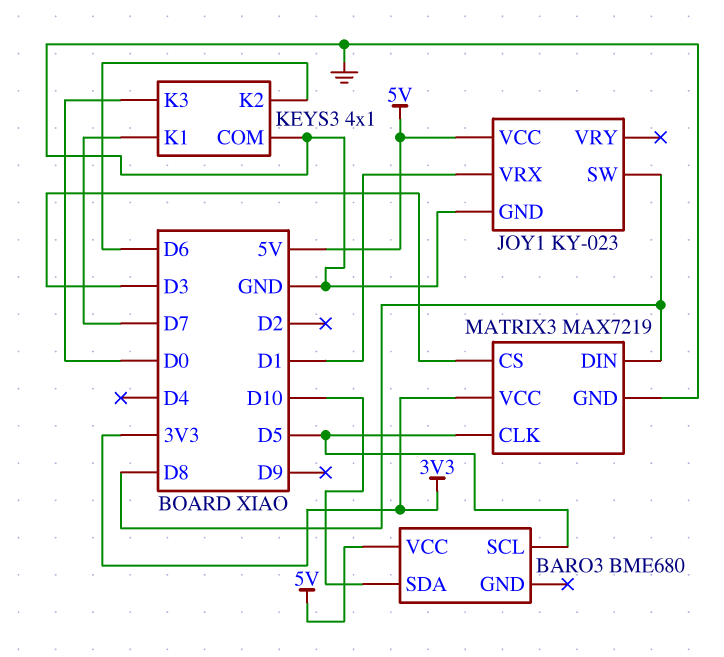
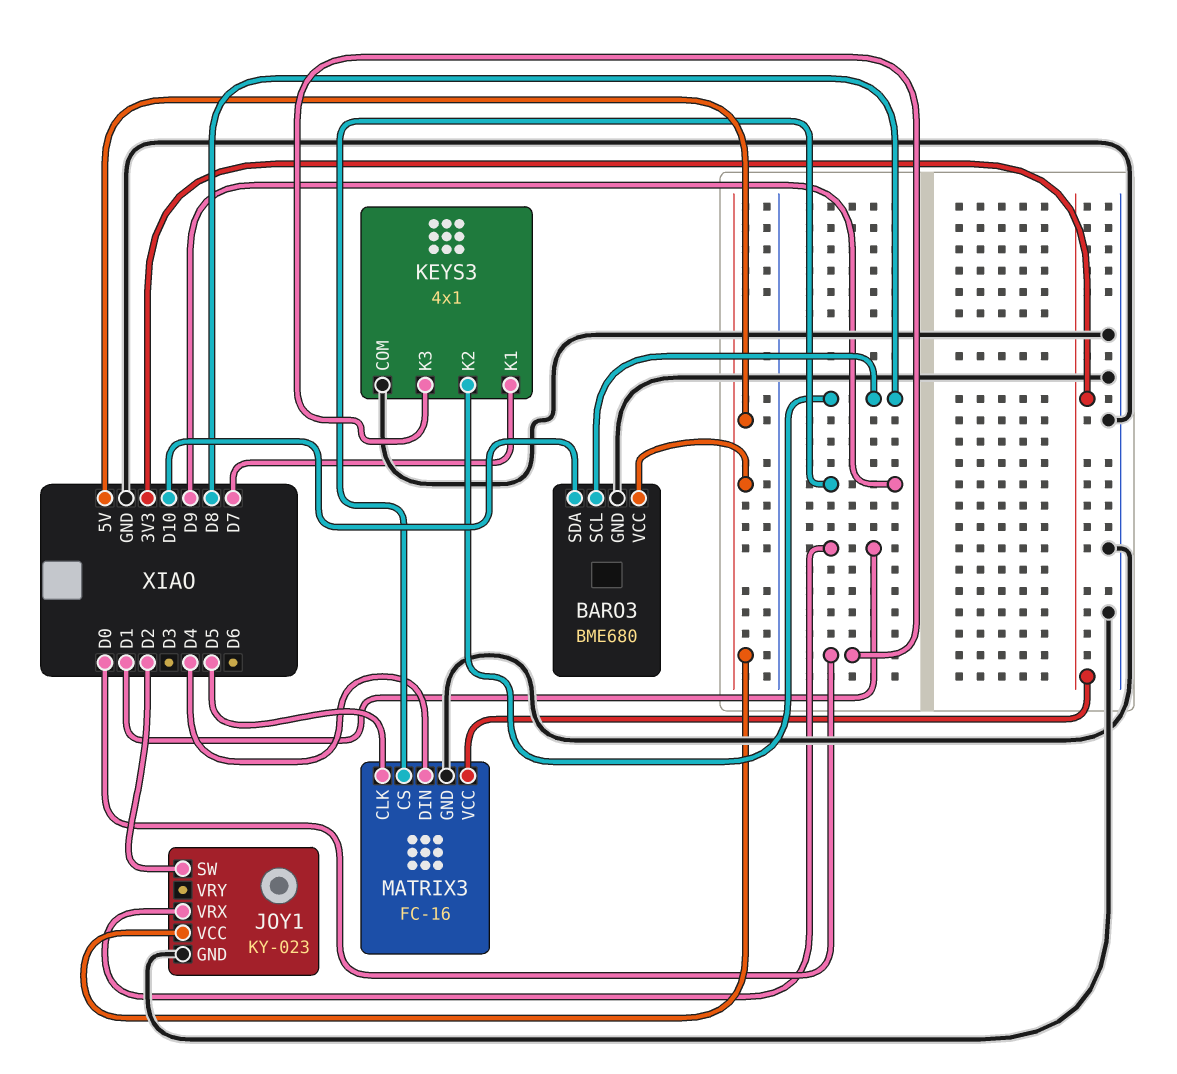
BARO3 pin GND: none -> GND
BARO3 pin SCL: D5 -> D8
JOY1 pin SW: D8 -> D2
KEYS3 pin K2: D6 -> D8
MATRIX3: MAX7219 -> FC-16
MATRIX3 pin CS: D3 -> D9
MATRIX3 pin DIN: D8 -> D4

